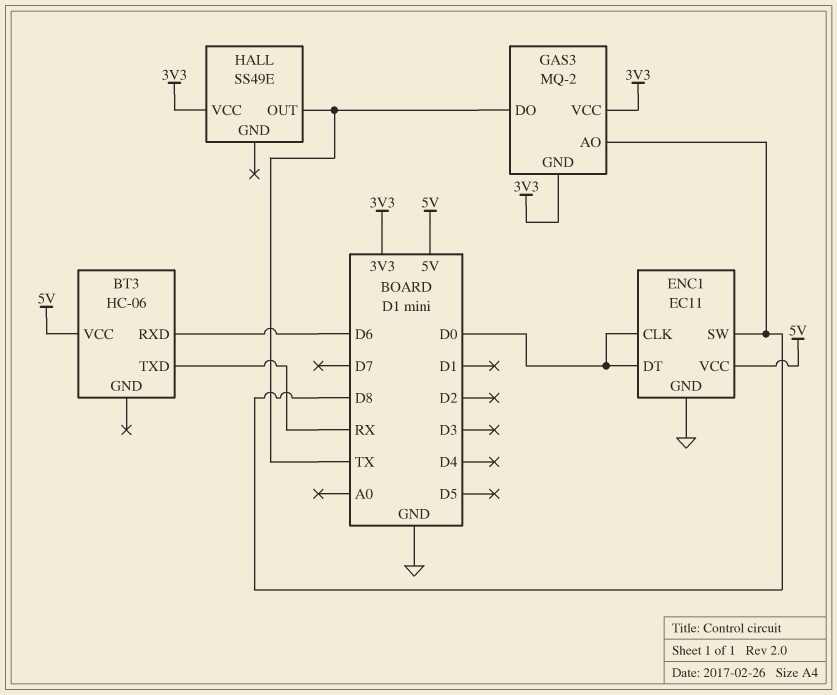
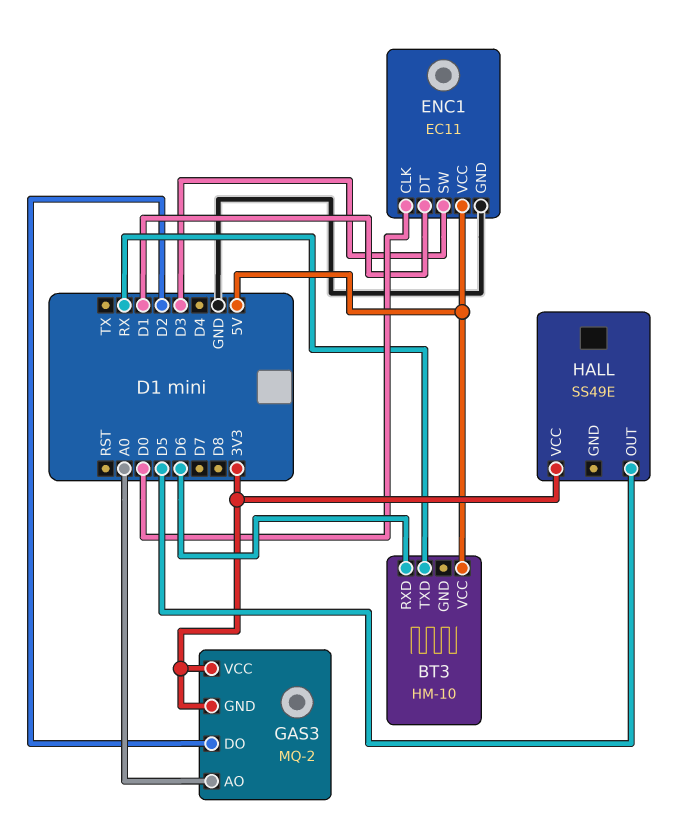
BT3: HC-06 -> HM-10
ENC1 pin DT: D0 -> D1
ENC1 pin SW: D8 -> D3
GAS3 pin AO: D8 -> A0
GAS3 pin DO: TX -> D2
HALL pin OUT: TX -> D5

